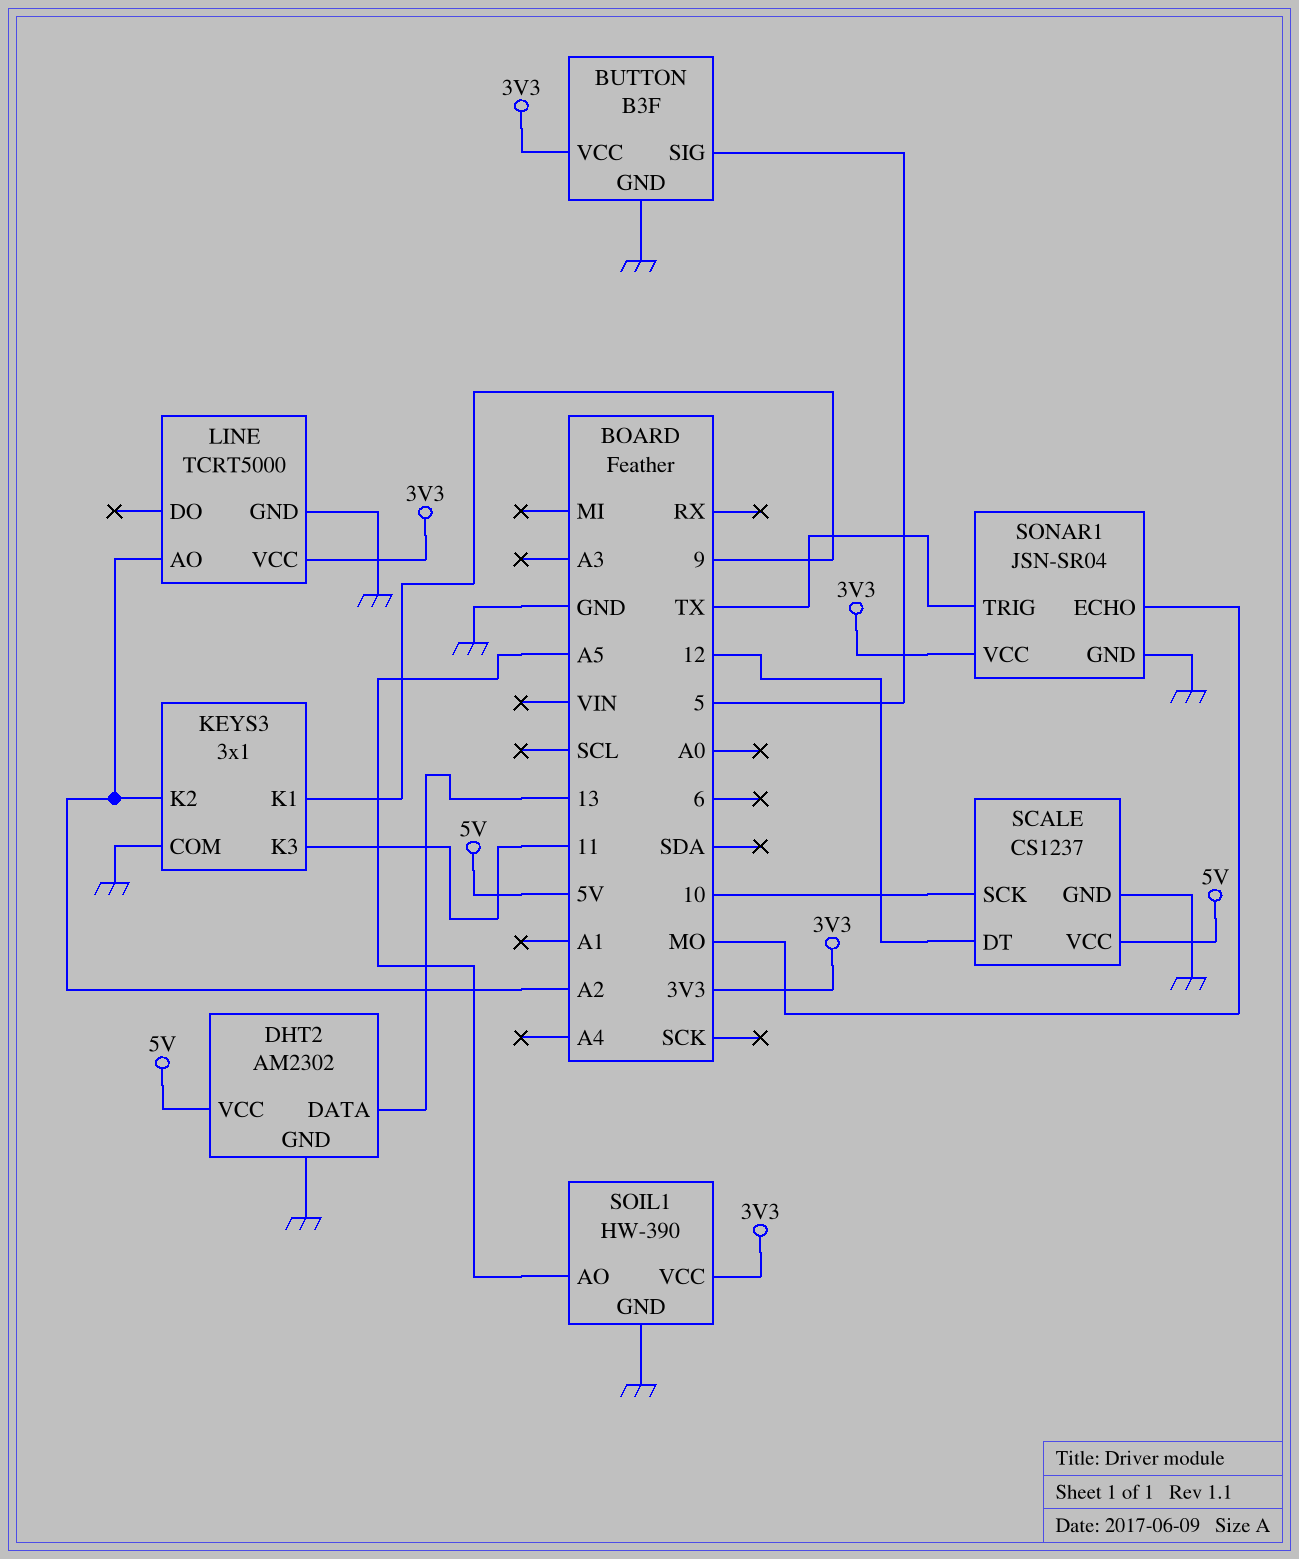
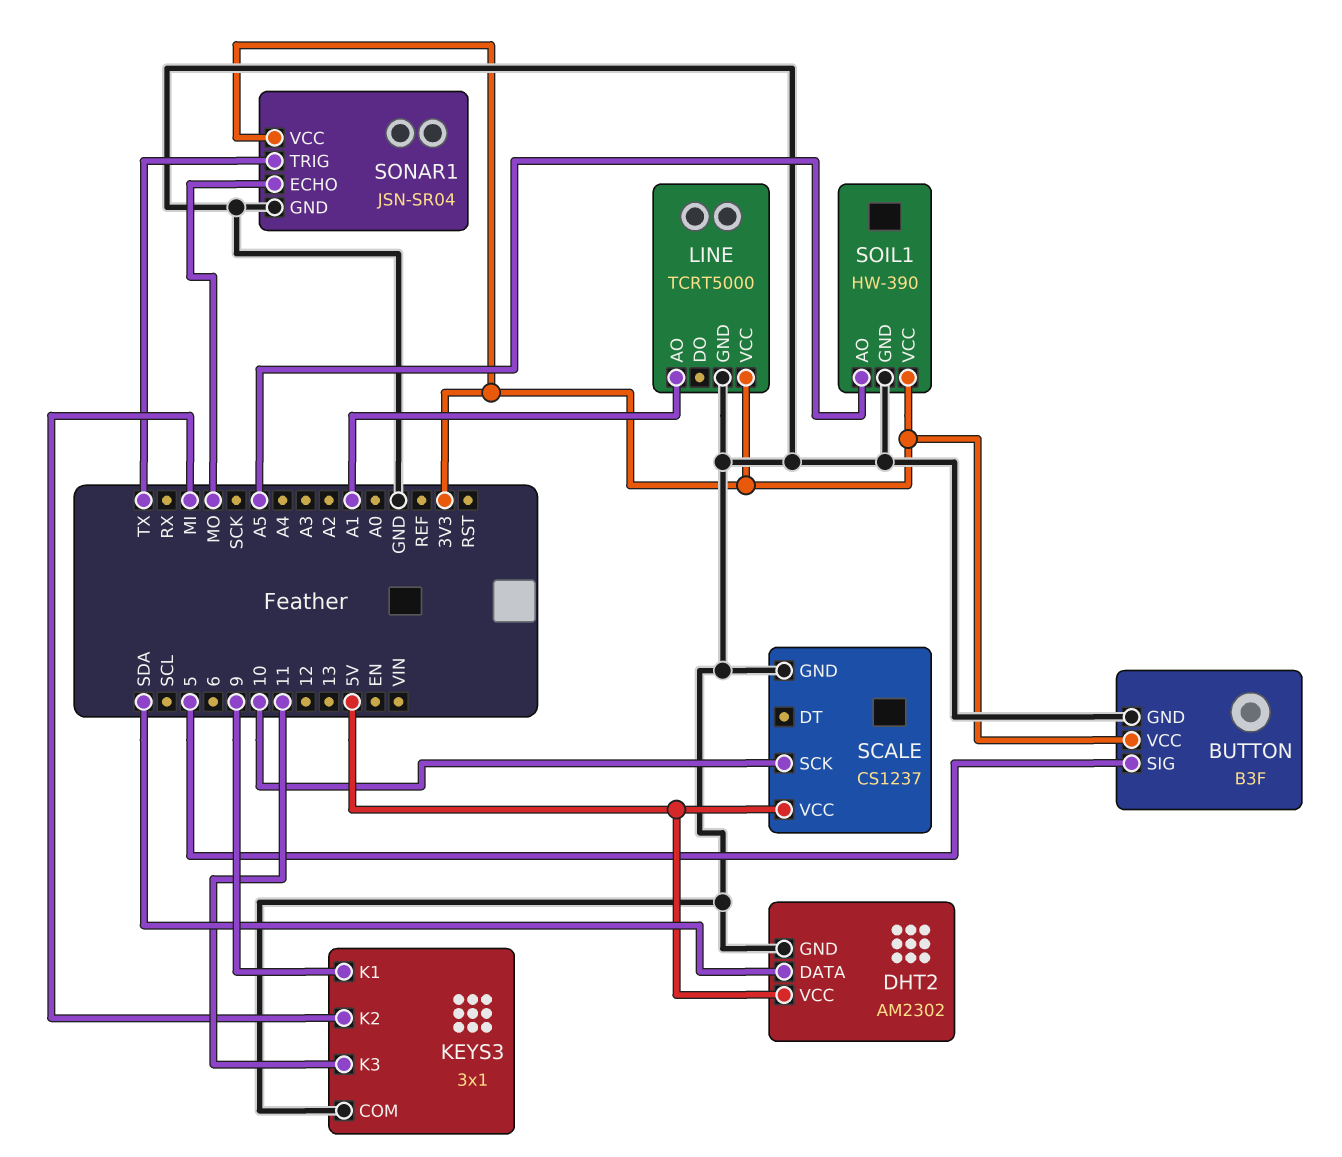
DHT2 pin DATA: 13 -> SDA
KEYS3 pin K2: A2 -> MI
LINE pin AO: A2 -> A1
SCALE pin DT: 12 -> none

